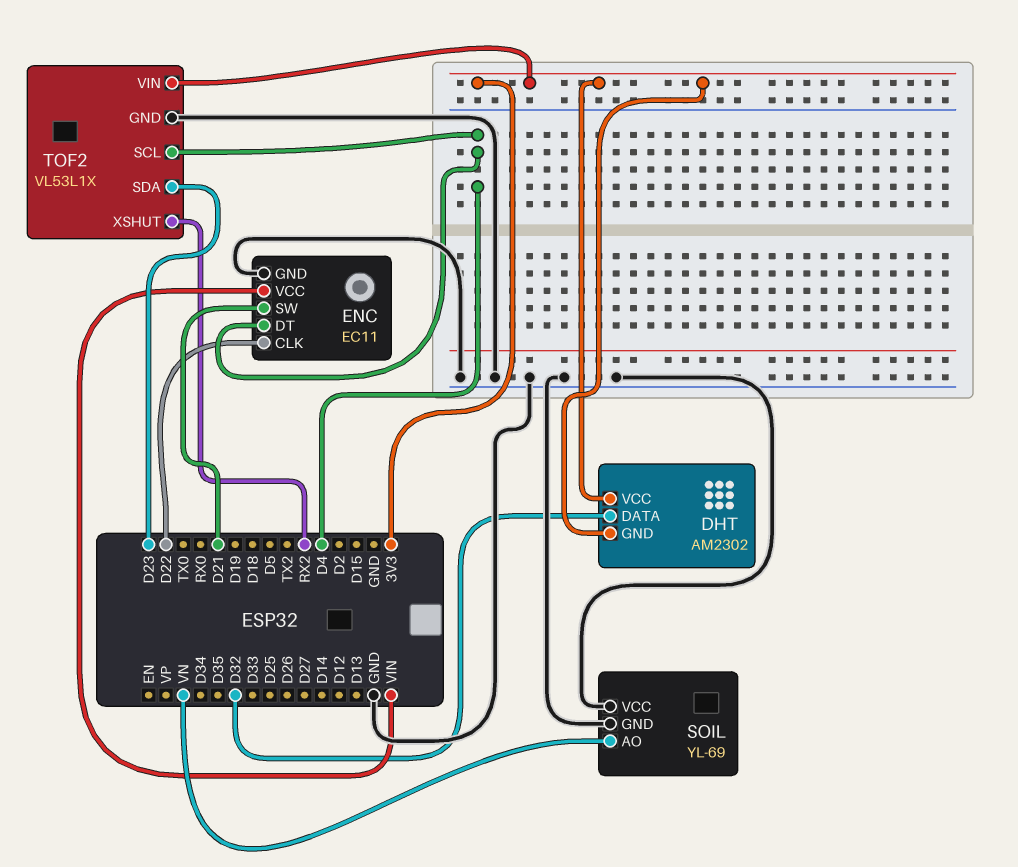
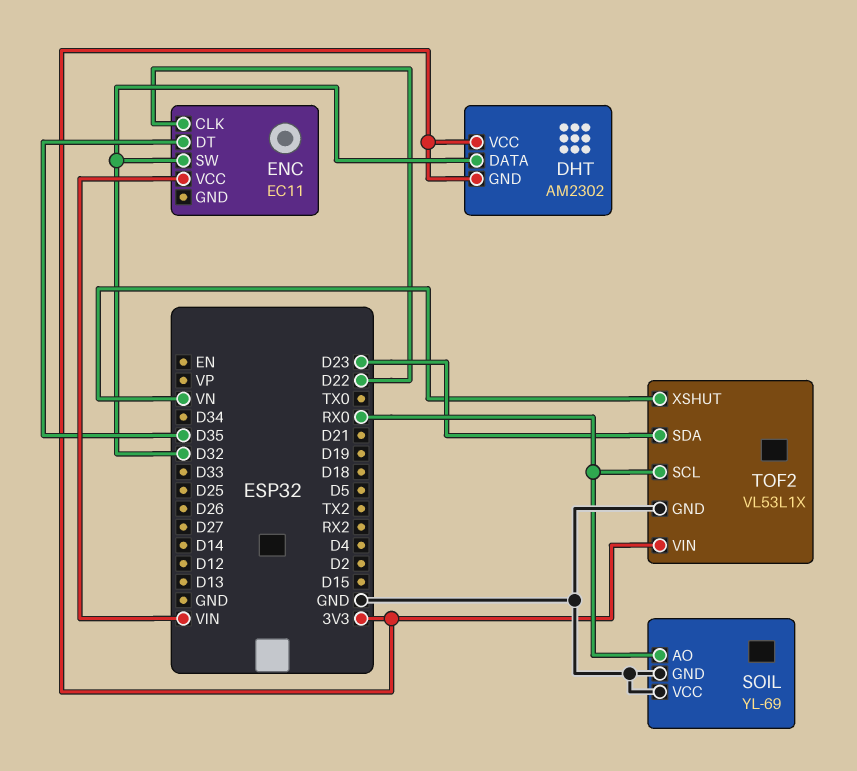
ENC pin DT: D4 -> D35
ENC pin GND: GND -> none
ENC pin SW: D21 -> D32
SOIL pin AO: VN -> RX0
TOF2 pin SCL: D4 -> RX0
TOF2 pin XSHUT: RX2 -> VN

